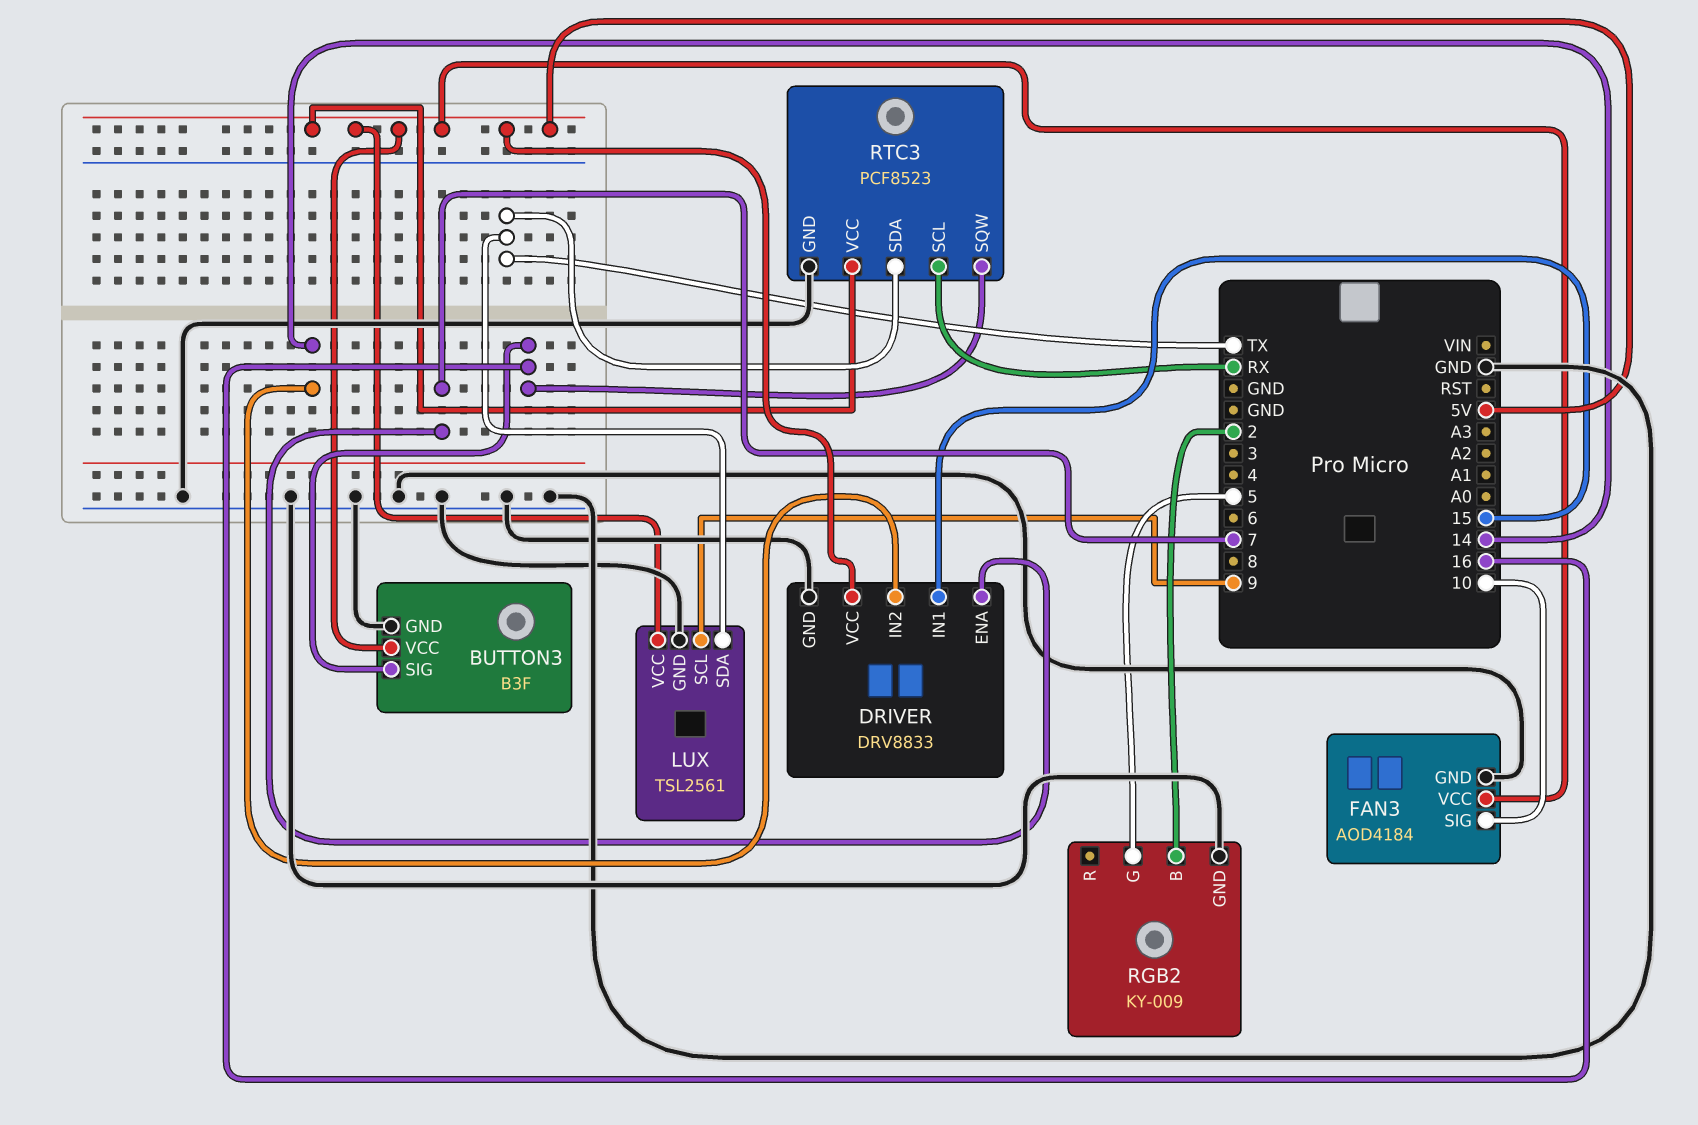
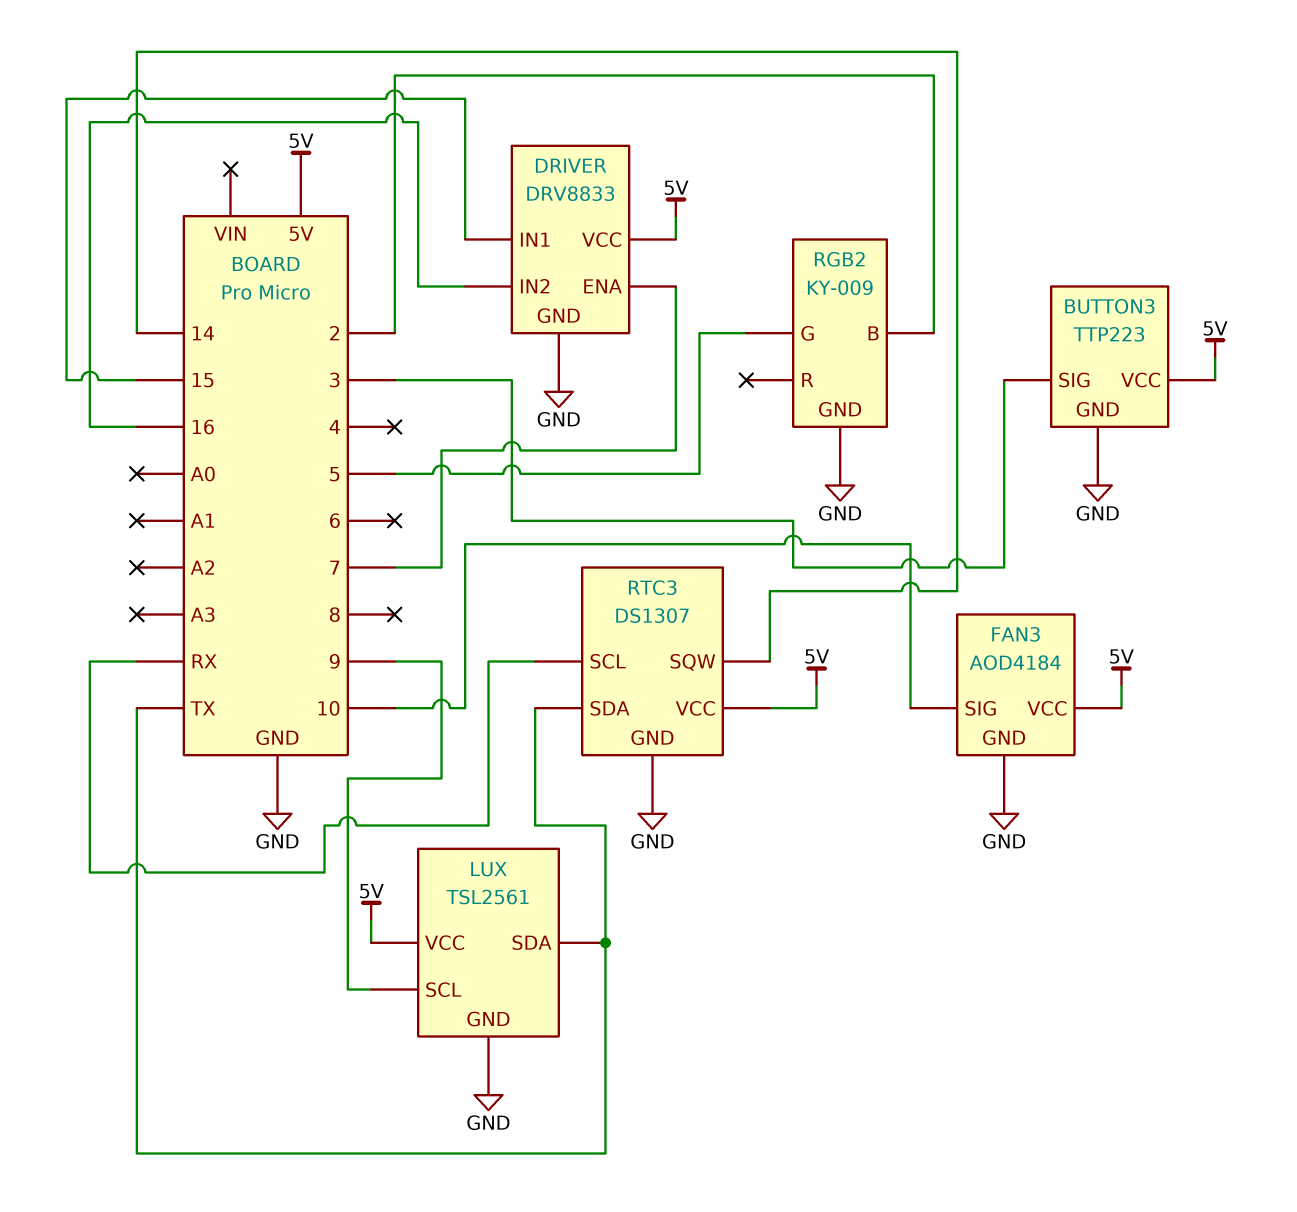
BUTTON3: B3F -> TTP223
BUTTON3 pin SIG: 16 -> 3
DRIVER pin IN2: 14 -> 16
RTC3: PCF8523 -> DS1307
RTC3 pin SQW: 16 -> 14

